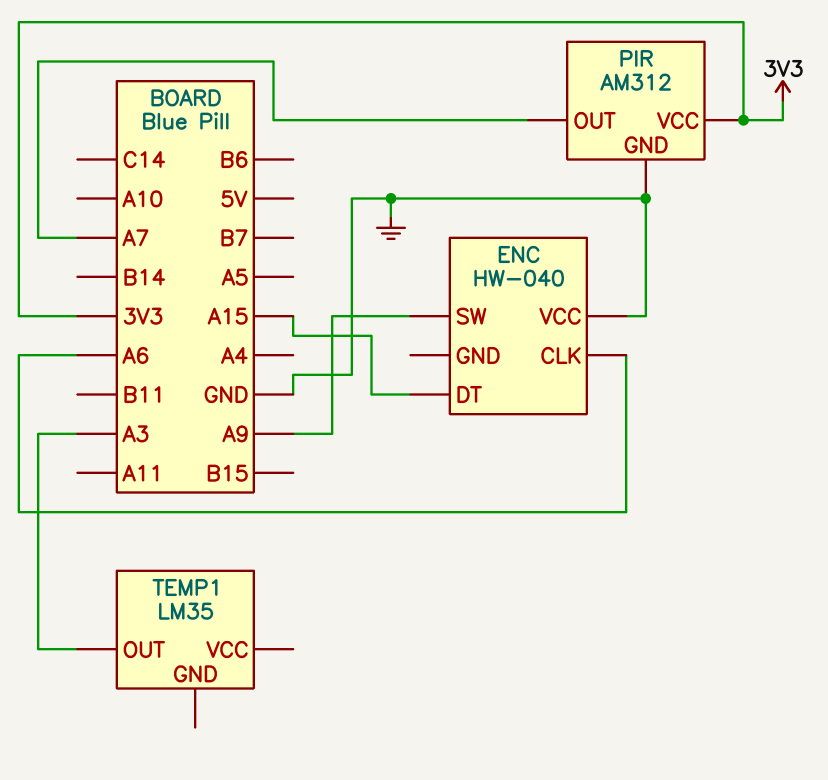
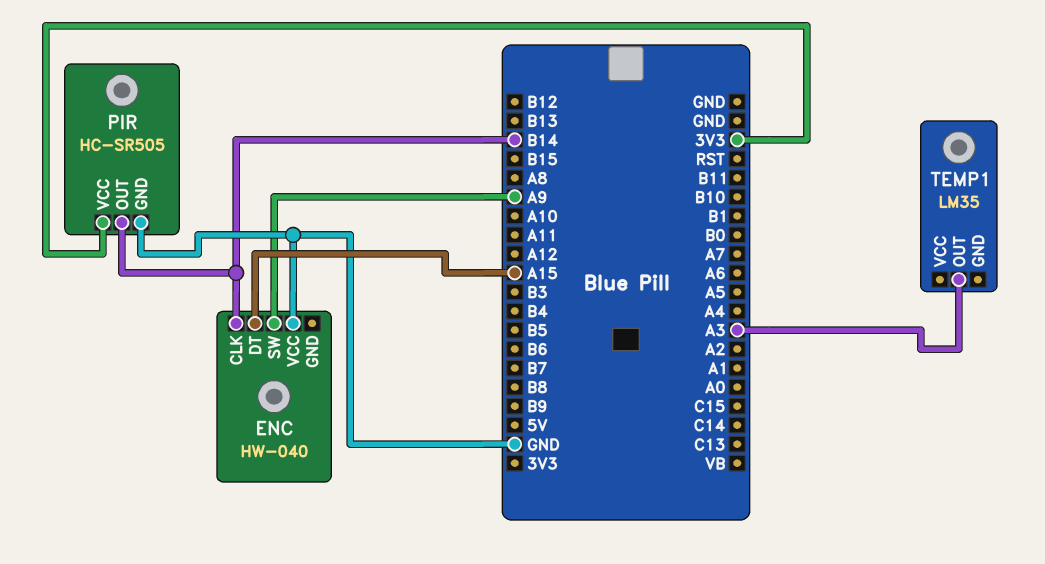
ENC pin CLK: A6 -> B14
PIR: AM312 -> HC-SR505
PIR pin OUT: A7 -> B14

